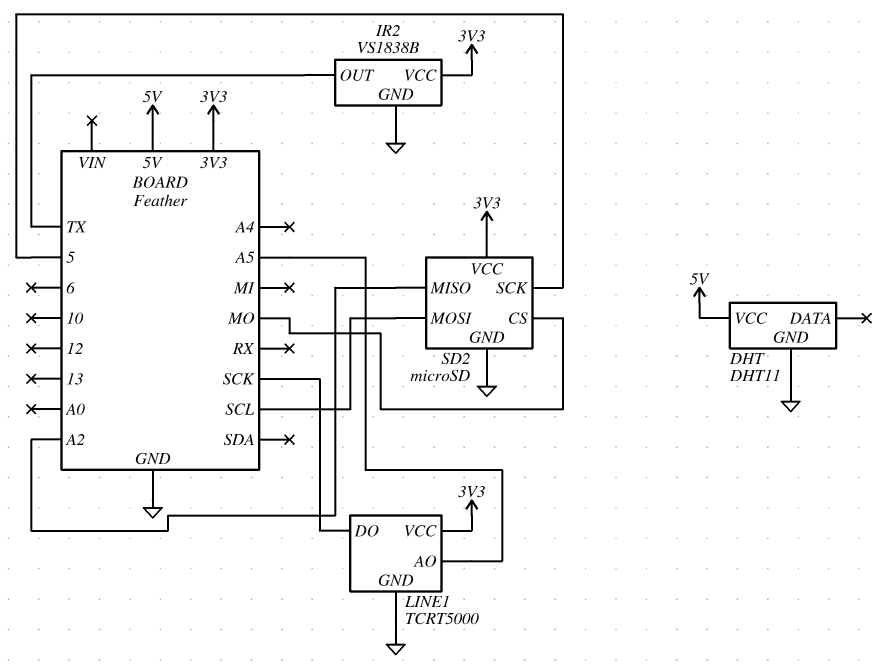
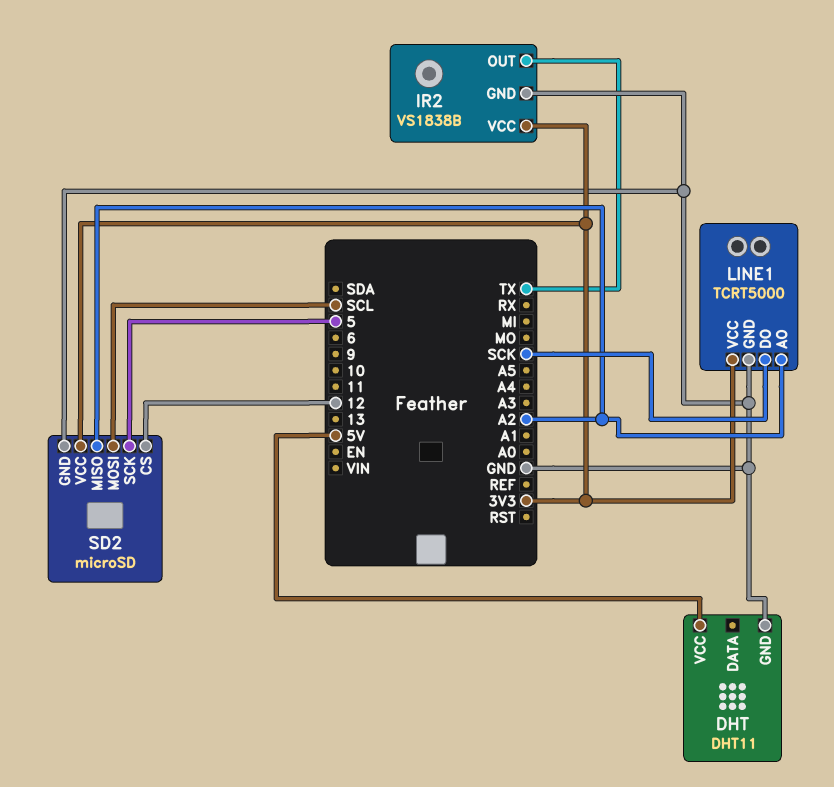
LINE1 pin AO: A5 -> A2
SD2 pin CS: MO -> 12

